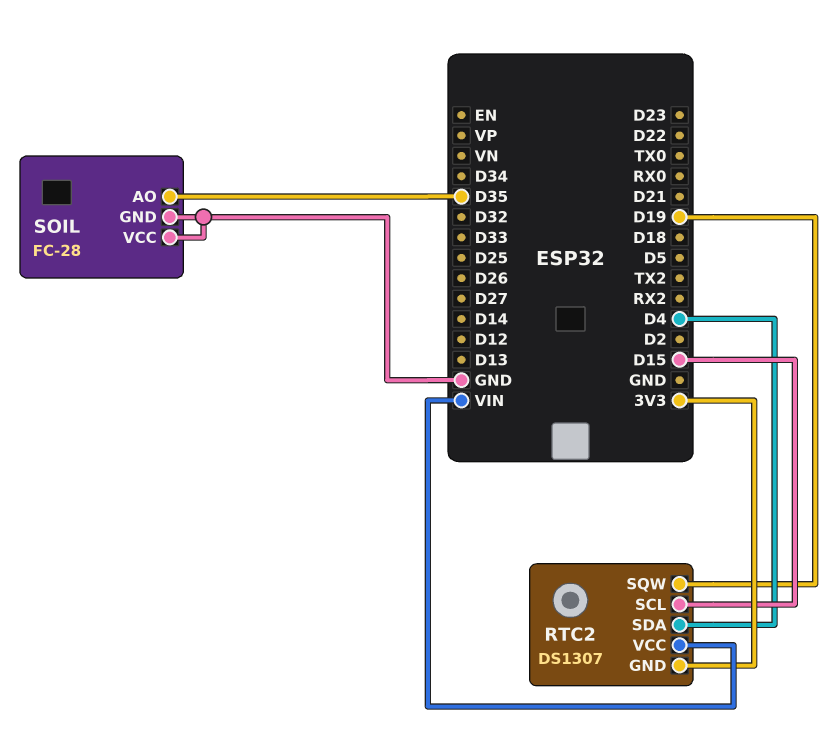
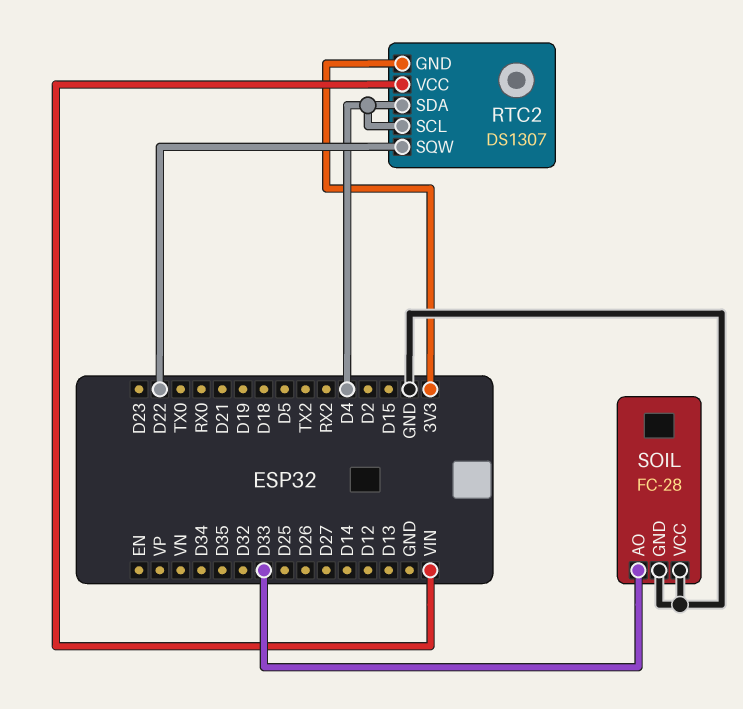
RTC2 pin SCL: D15 -> D4
RTC2 pin SQW: D19 -> D22
SOIL pin AO: D35 -> D33

